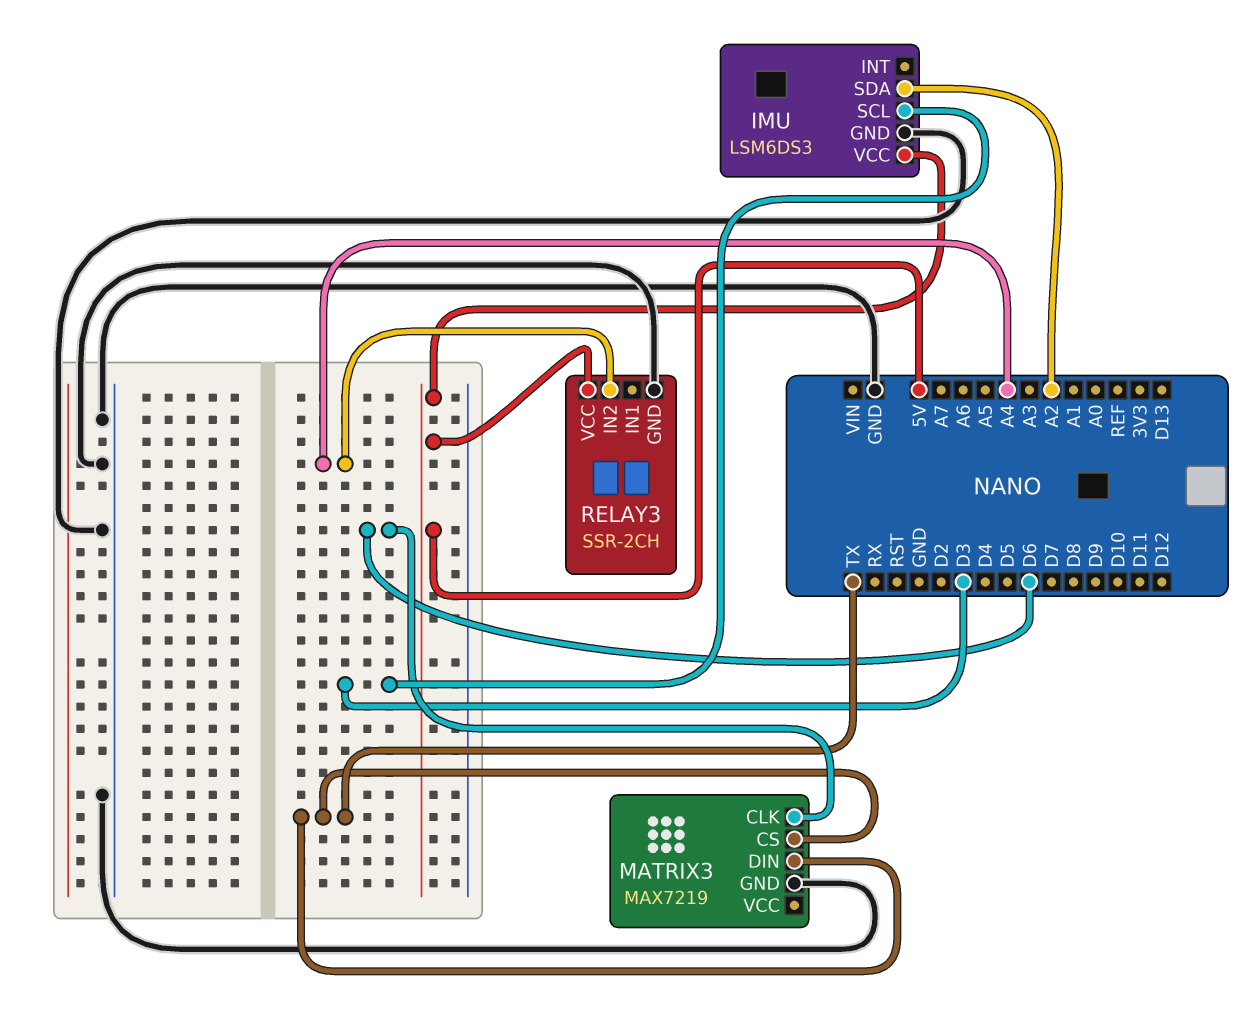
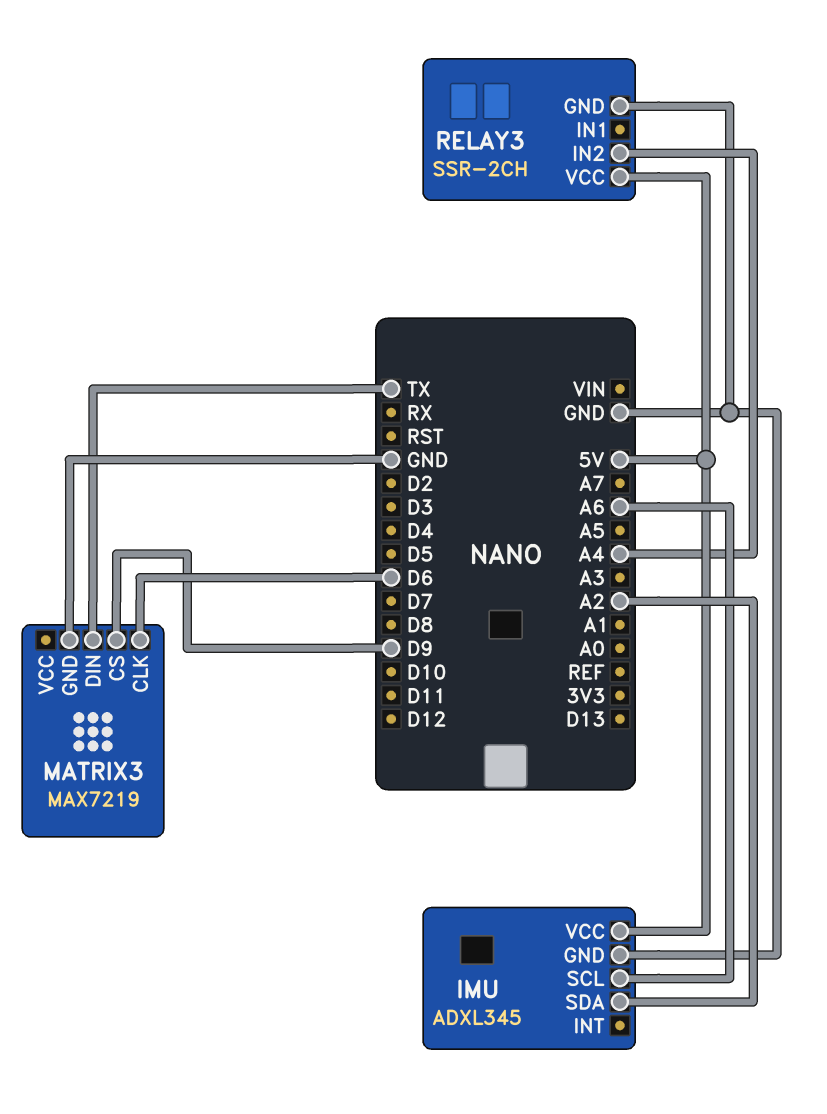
IMU: LSM6DS3 -> ADXL345
IMU pin SCL: D3 -> A6
MATRIX3 pin CS: TX -> D9

